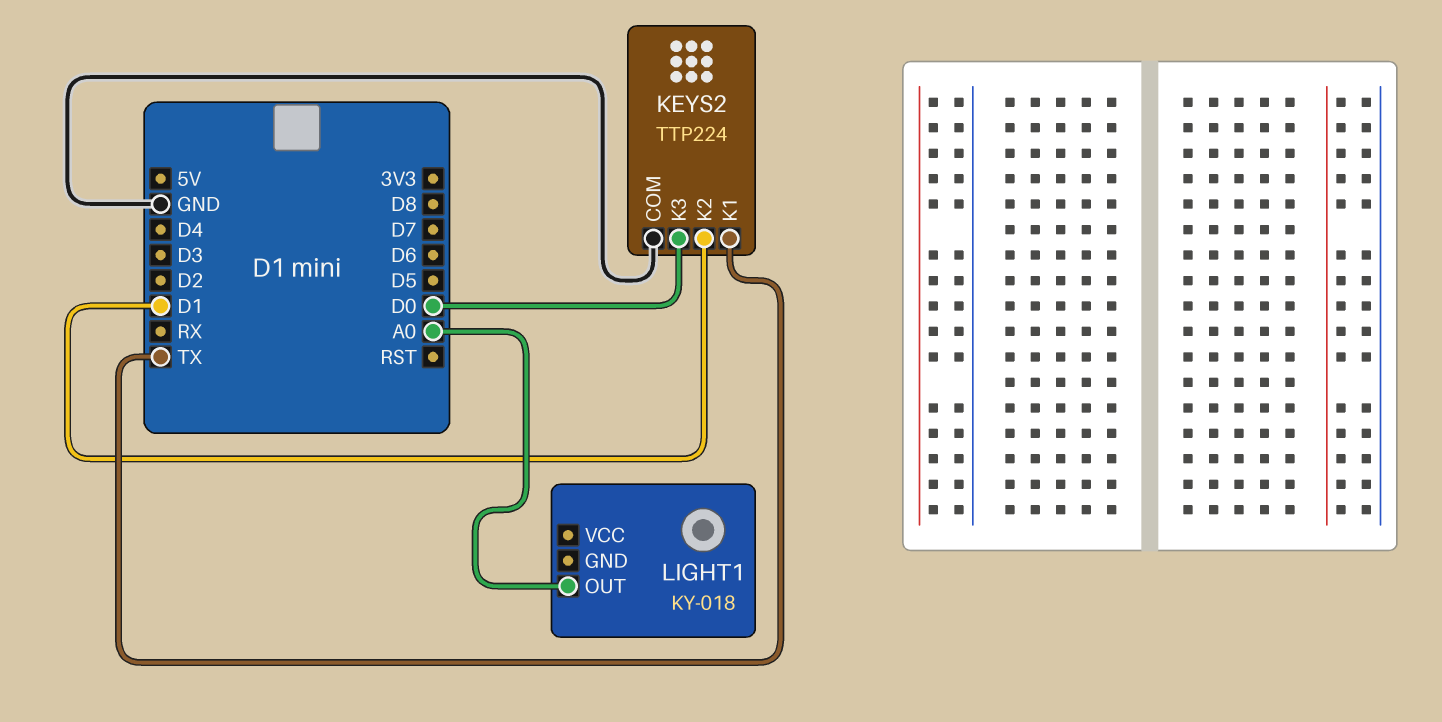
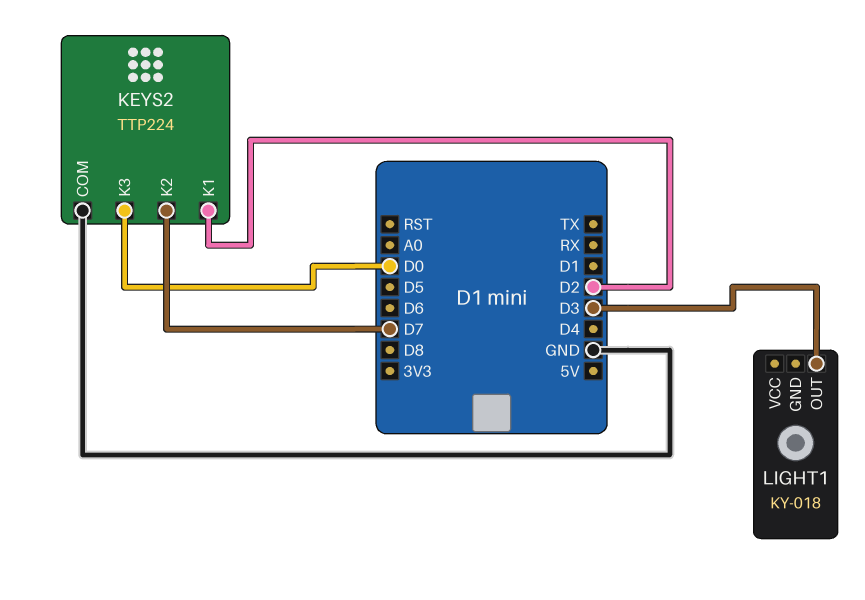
KEYS2 pin K1: TX -> D2
KEYS2 pin K2: D1 -> D7
LIGHT1 pin OUT: A0 -> D3

